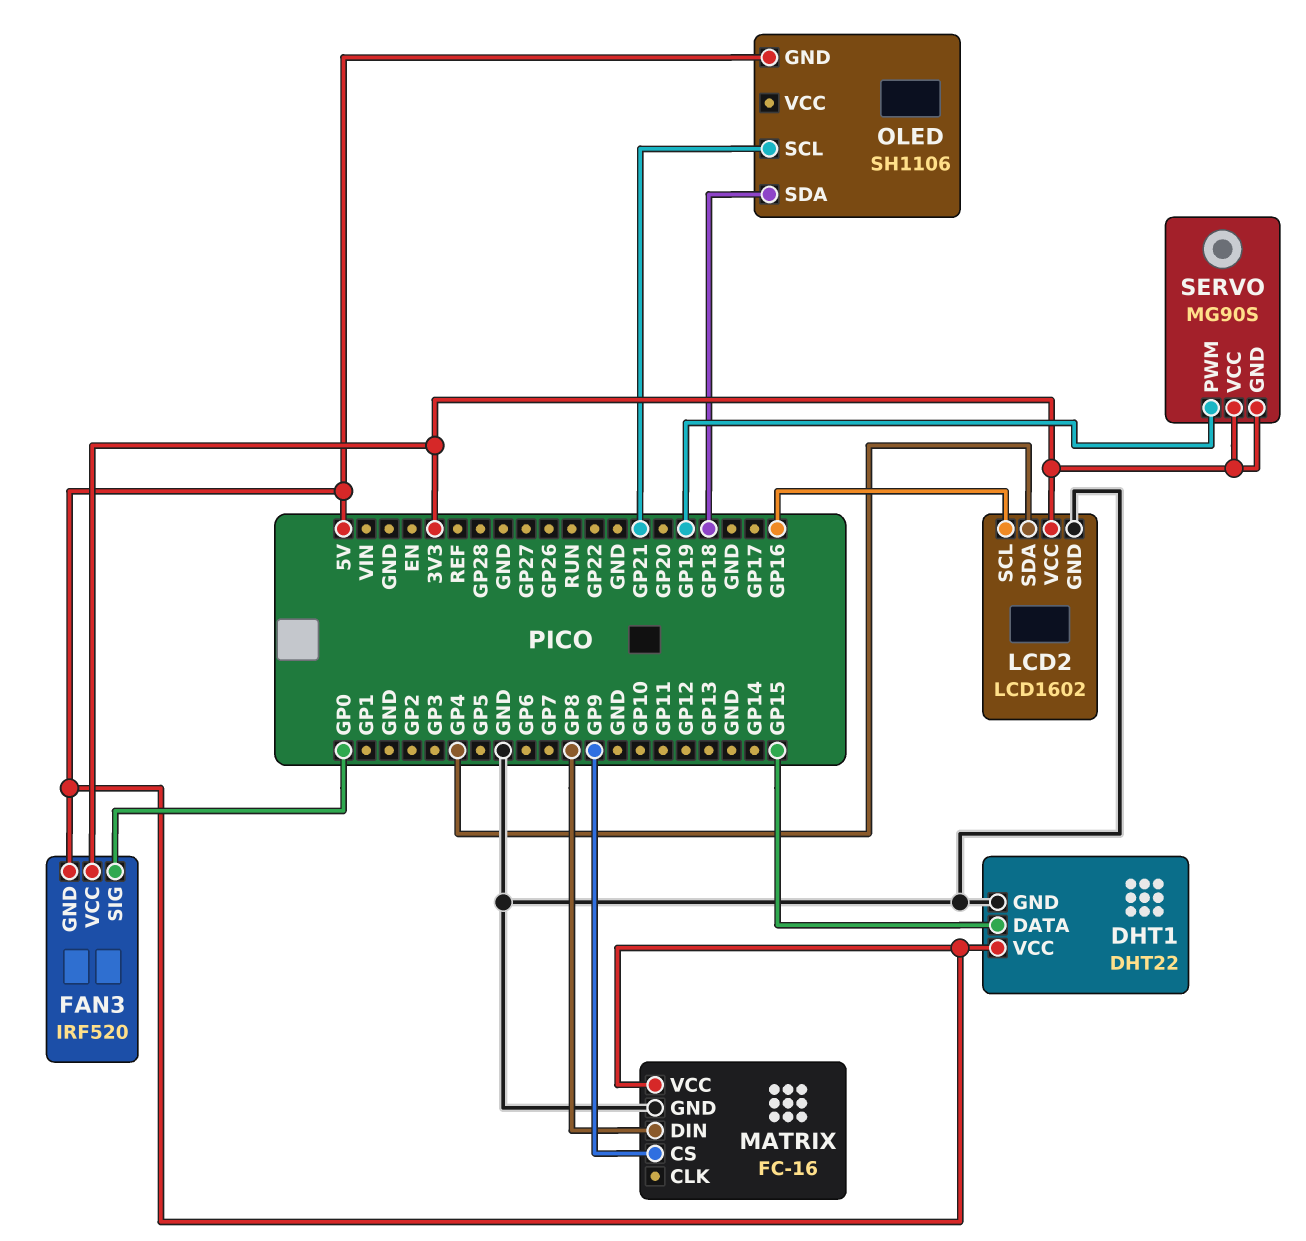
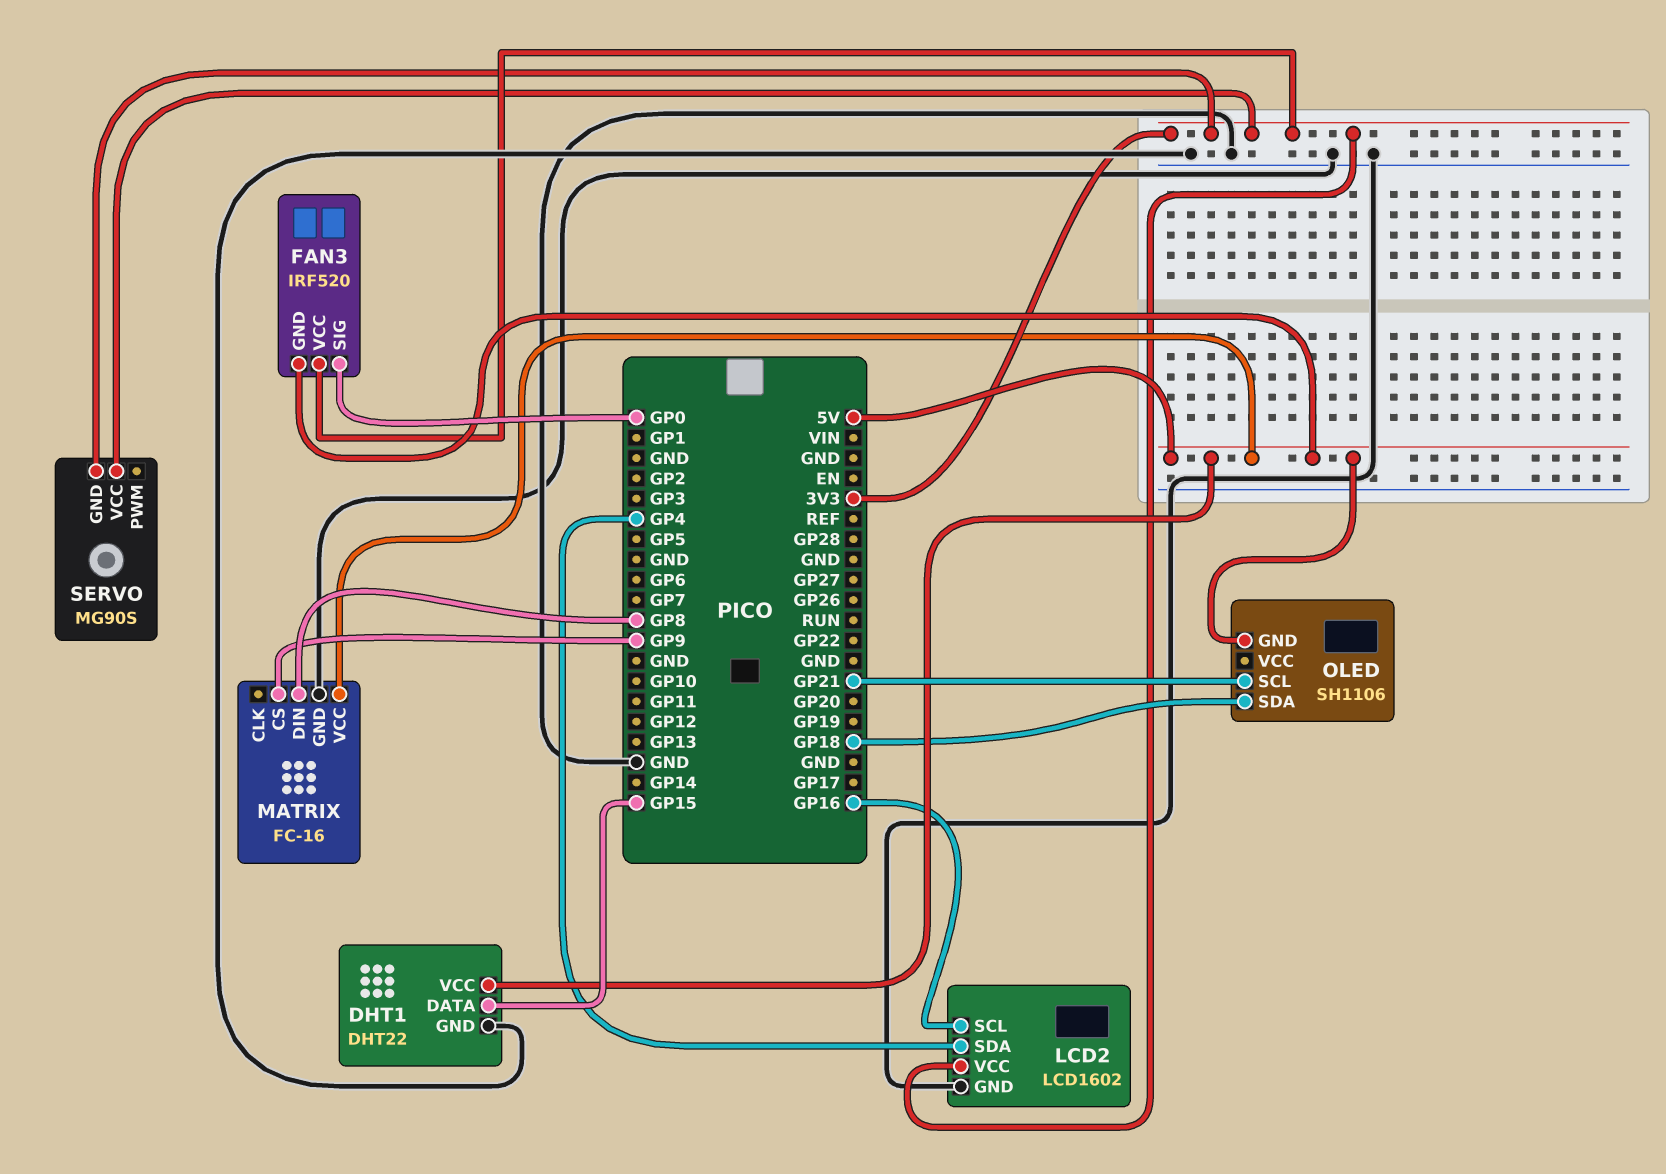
SERVO pin PWM: GP19 -> none

